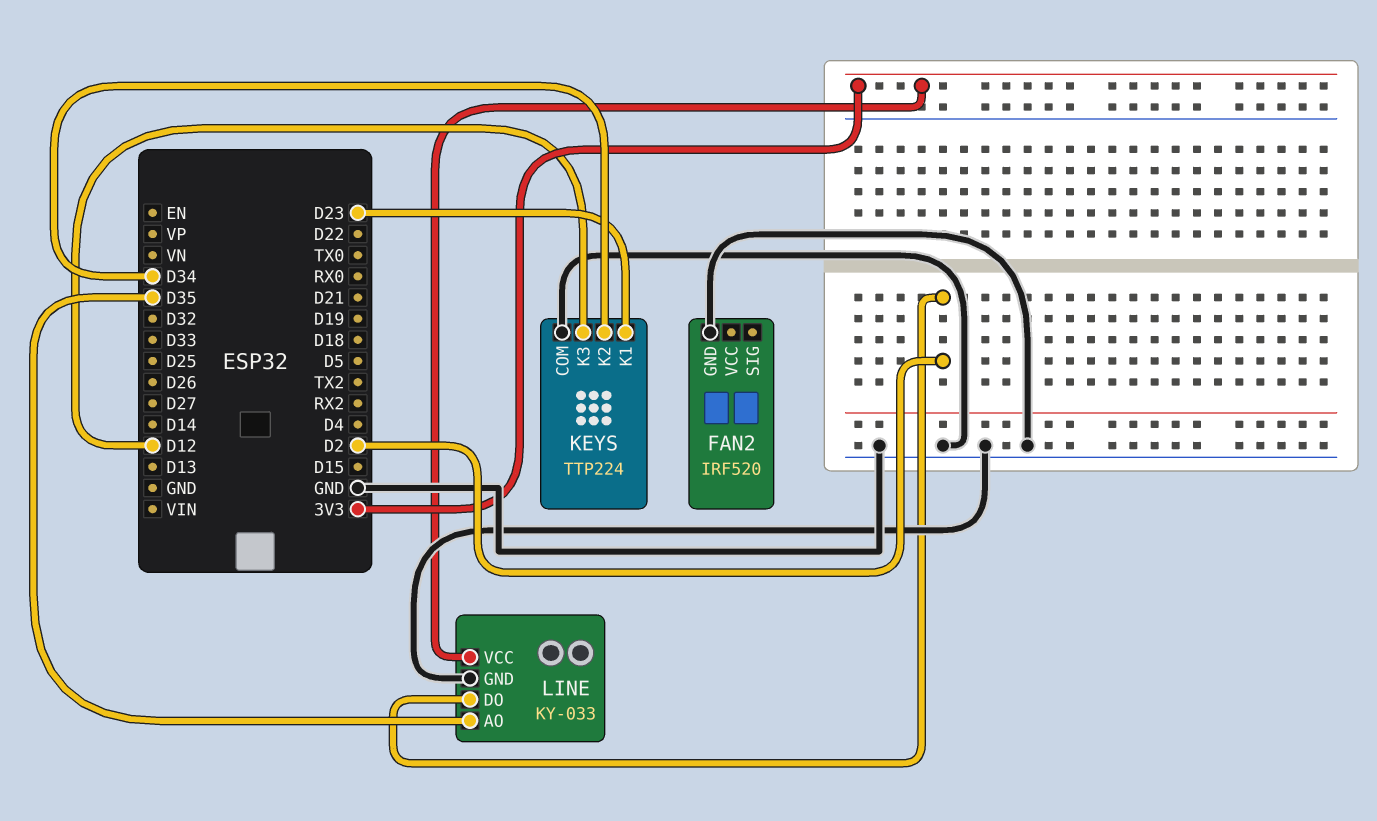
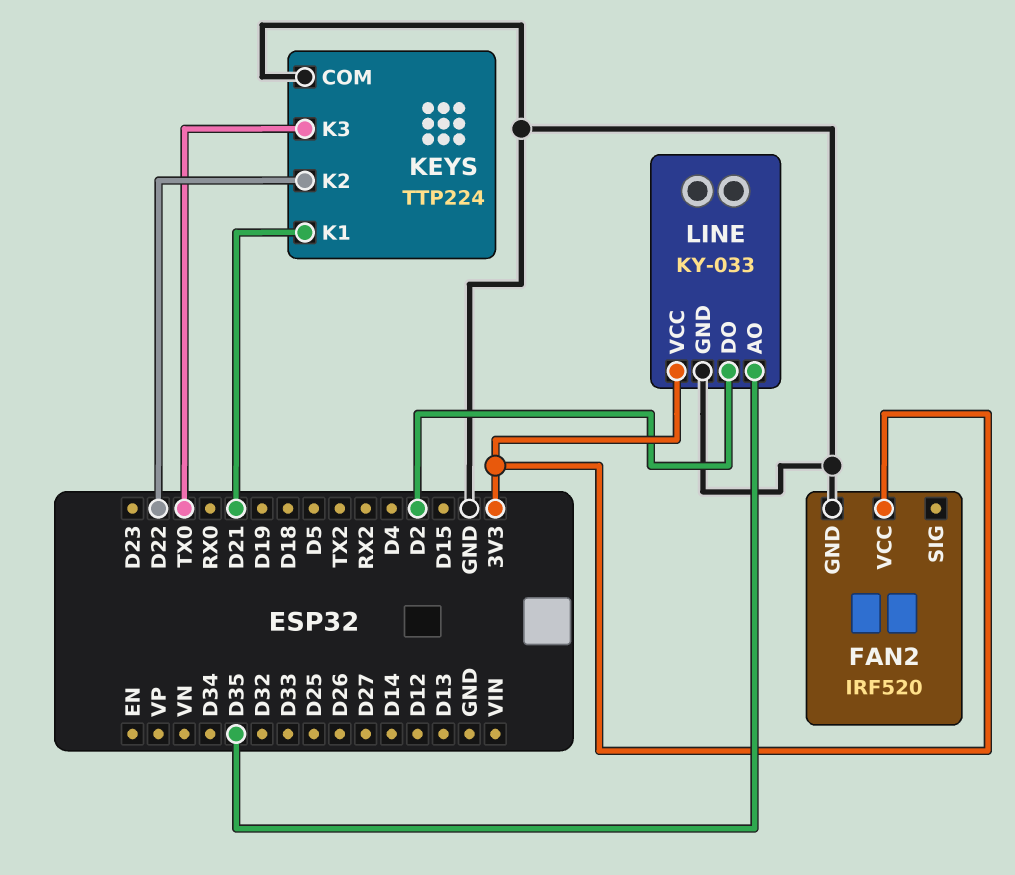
FAN2 pin VCC: none -> 3V3
KEYS pin K1: D23 -> D21
KEYS pin K2: D34 -> D22
KEYS pin K3: D12 -> TX0

